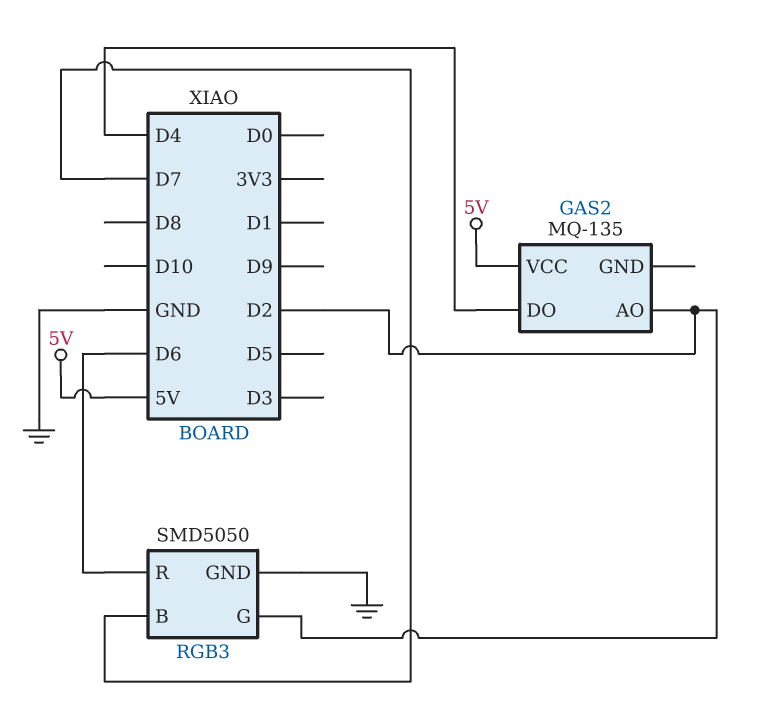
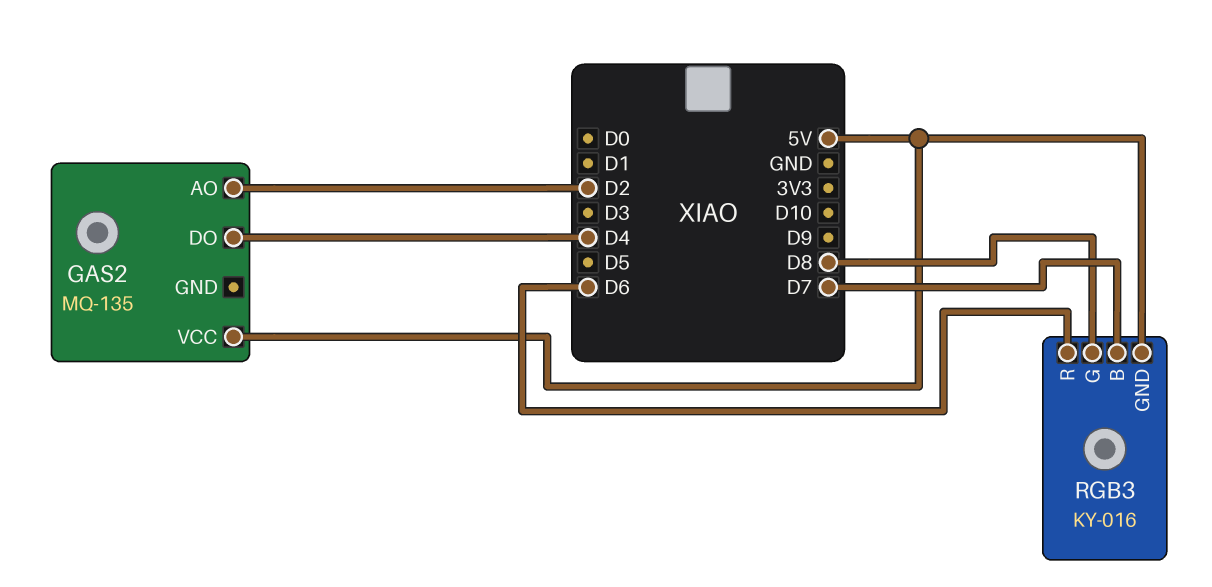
RGB3: SMD5050 -> KY-016
RGB3 pin G: D2 -> D8
RGB3 pin GND: GND -> 5V

